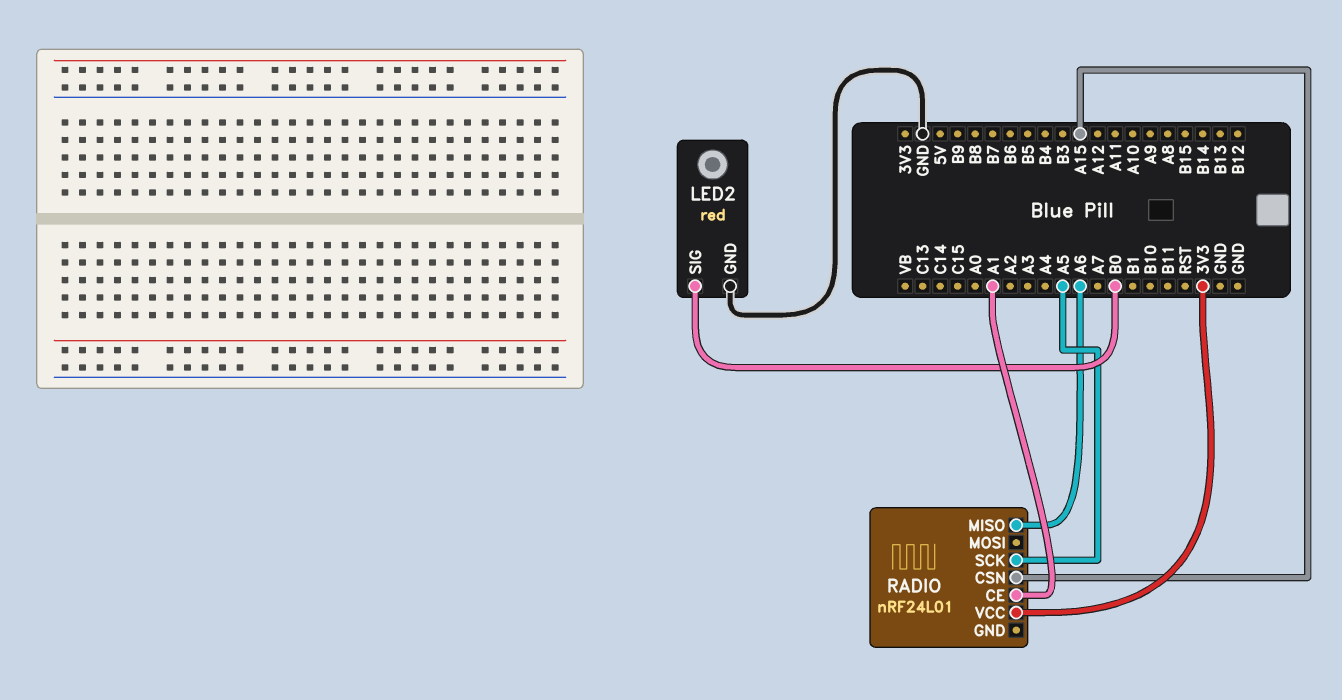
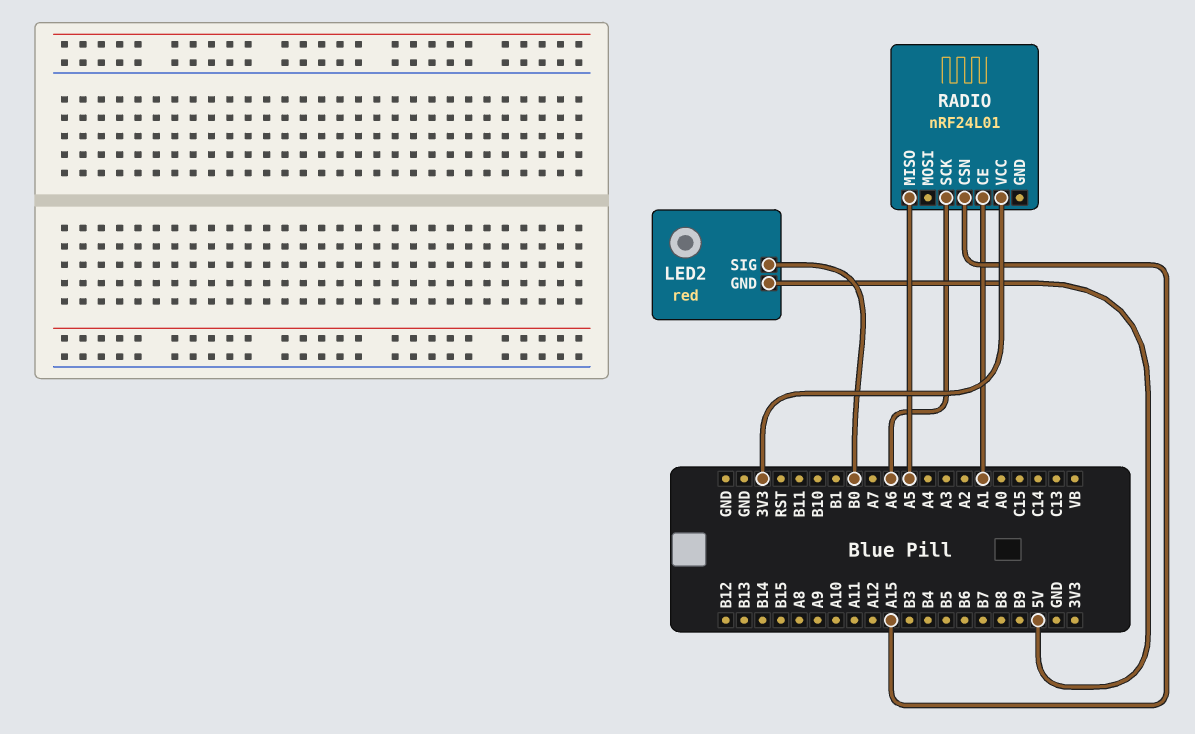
LED2 pin GND: GND -> 5V
RADIO pin MISO: A6 -> A5
RADIO pin SCK: A5 -> A6

